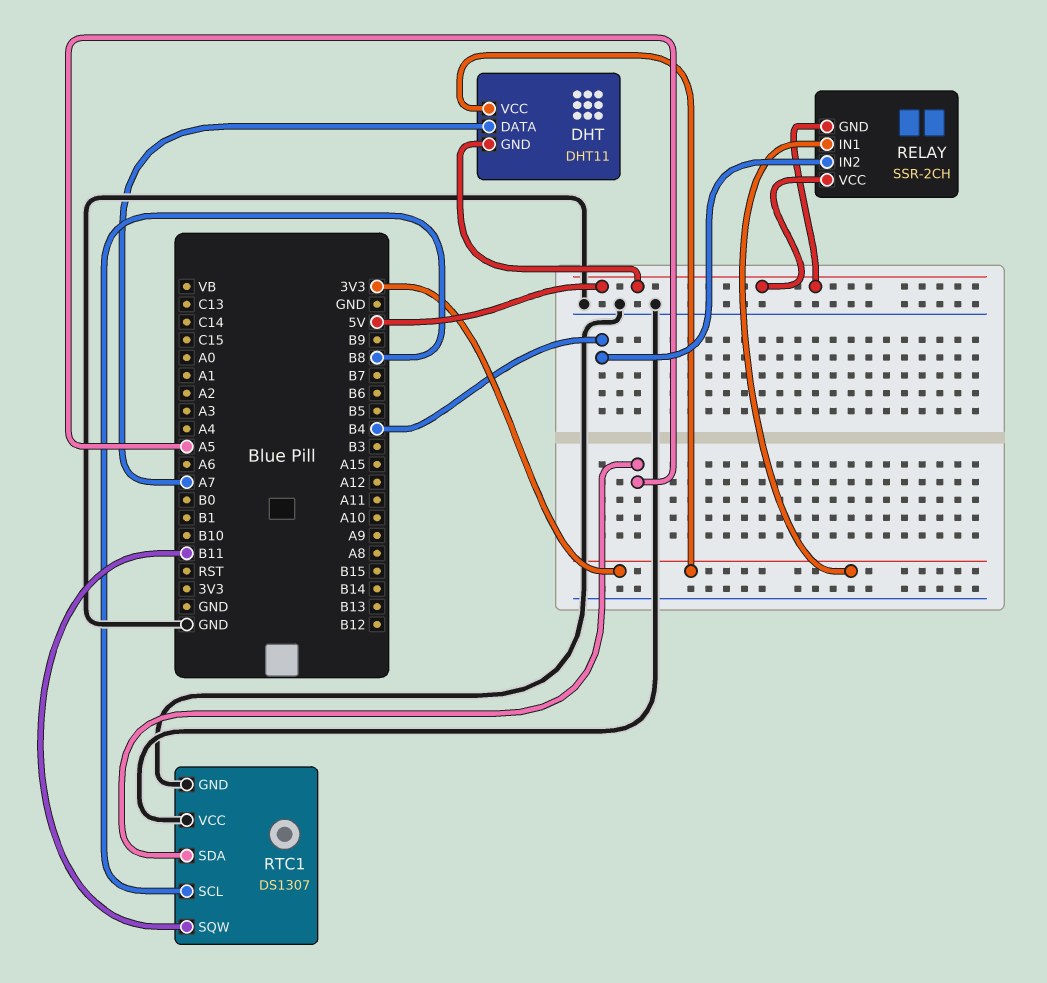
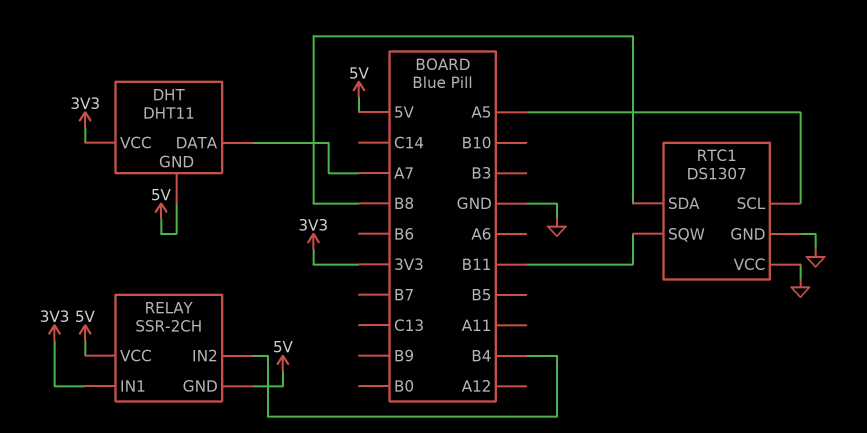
RTC1 pin SCL: B8 -> A5
RTC1 pin SDA: A5 -> B8

